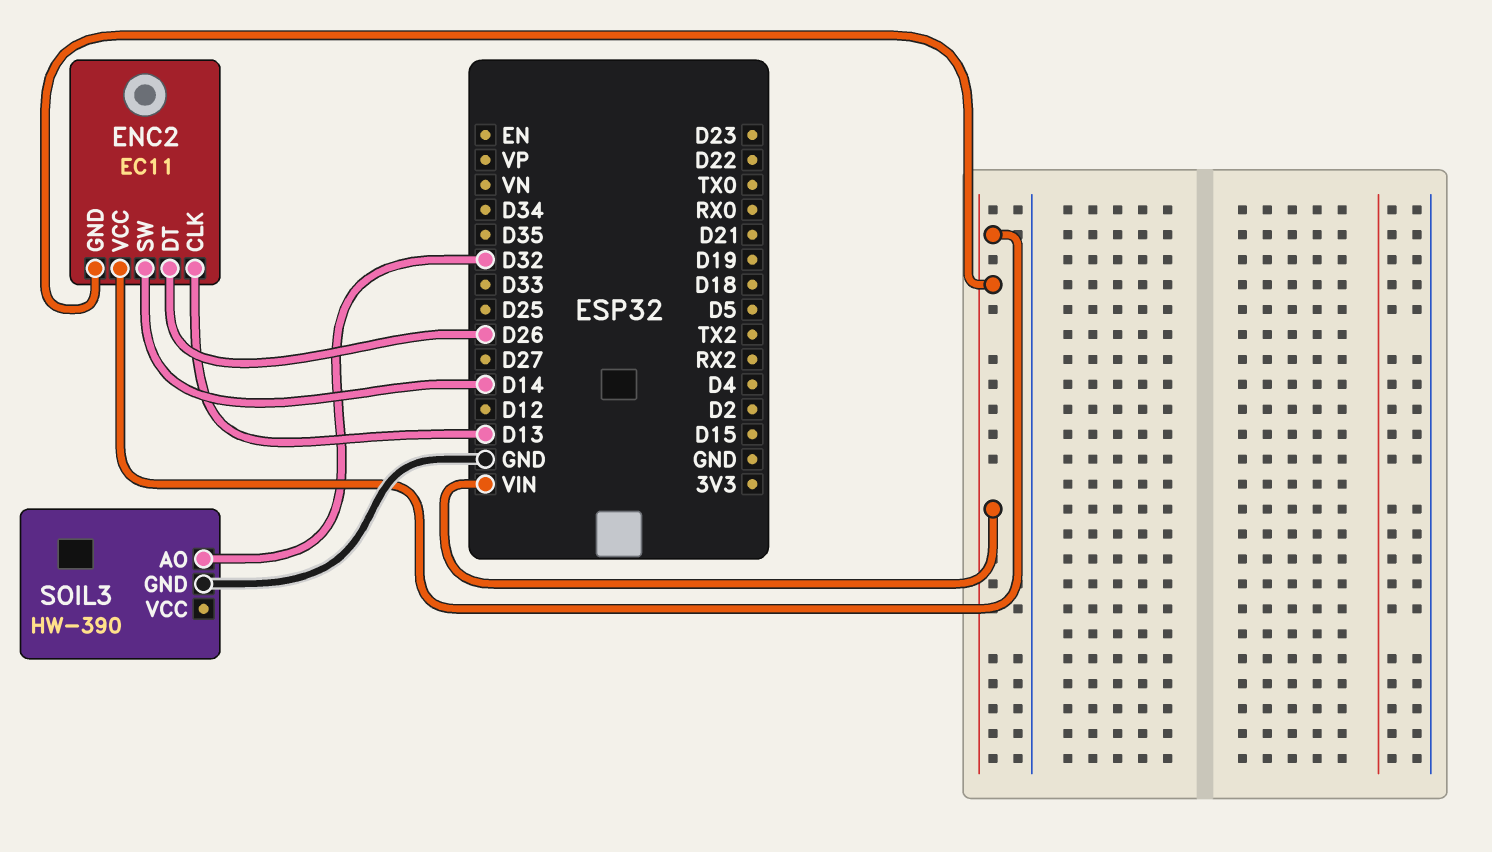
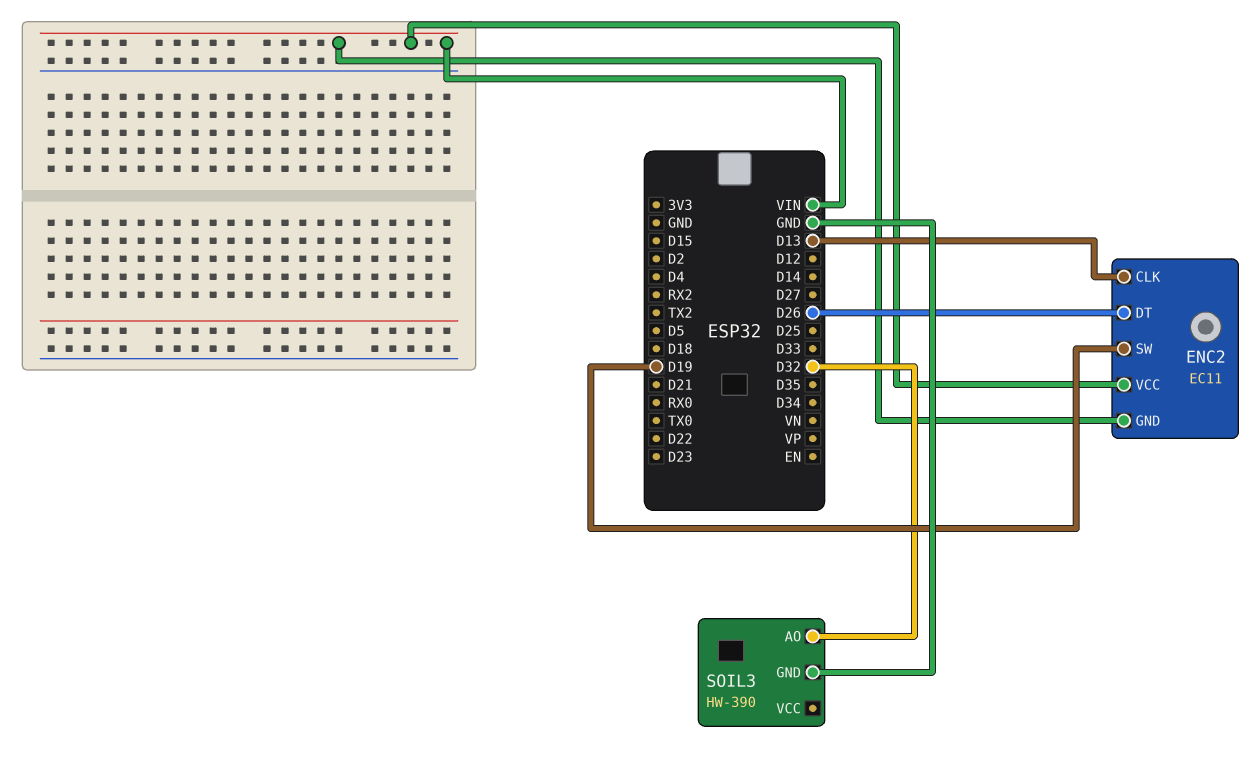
ENC2 pin SW: D14 -> D19

